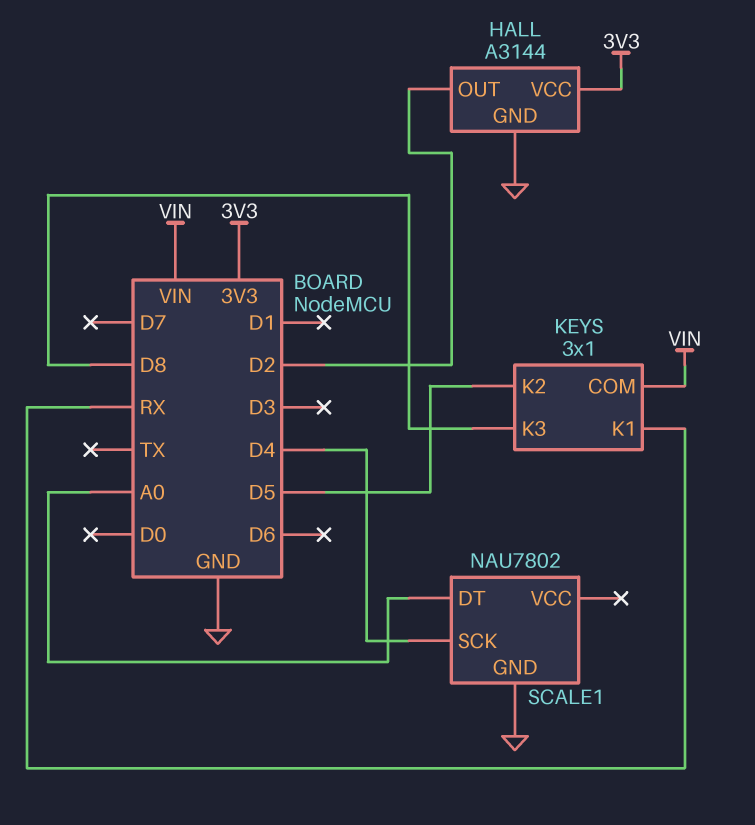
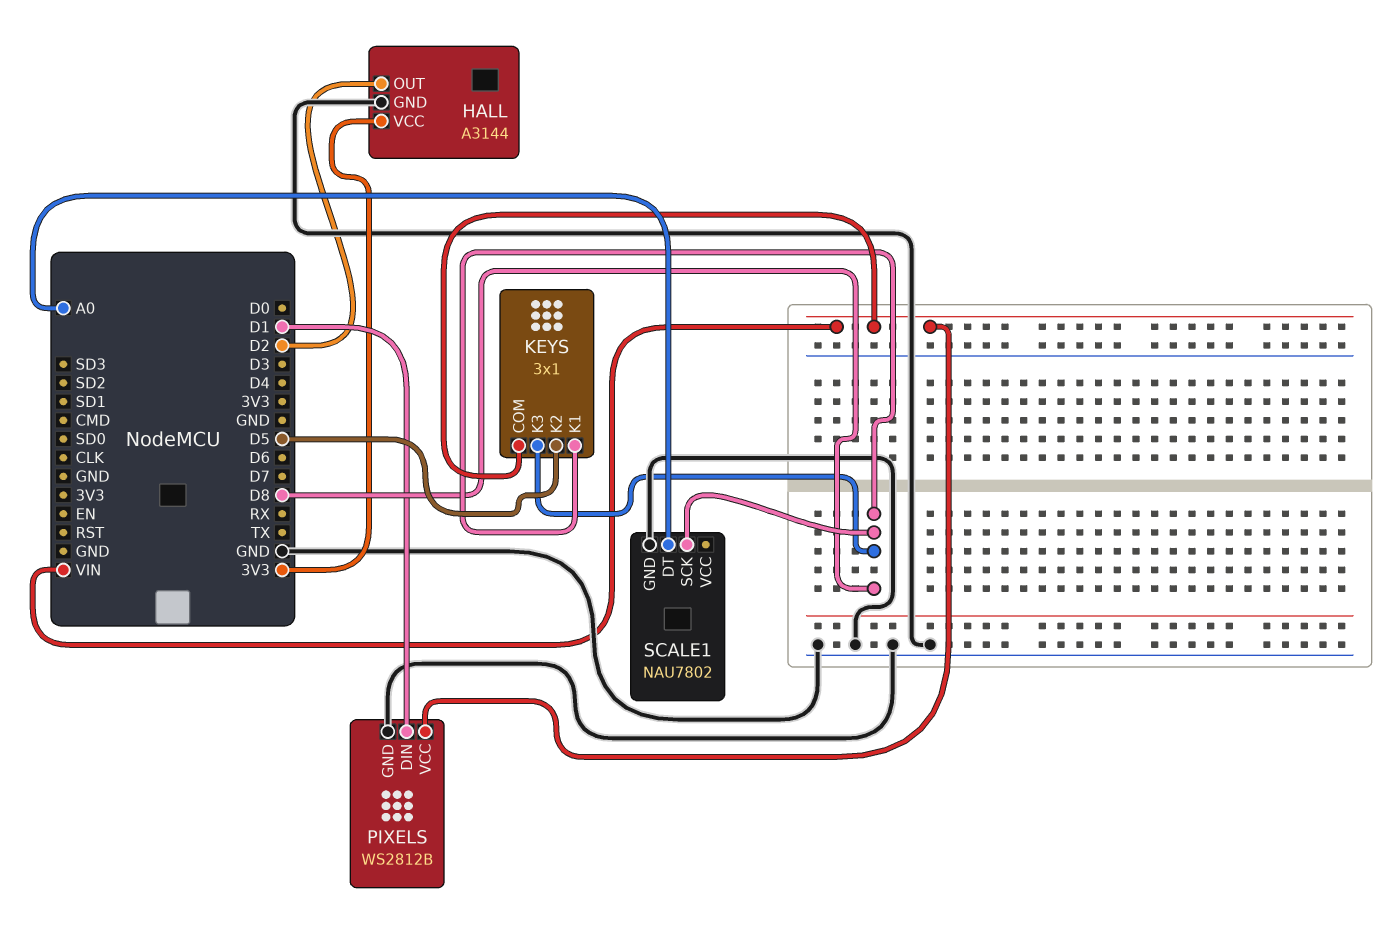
KEYS pin K1: RX -> D8
PIXELS: none -> WS2812B
PIXELS pin DIN: none -> D1
PIXELS pin GND: none -> GND
PIXELS pin VCC: none -> VIN
SCALE1 pin SCK: D4 -> D8

